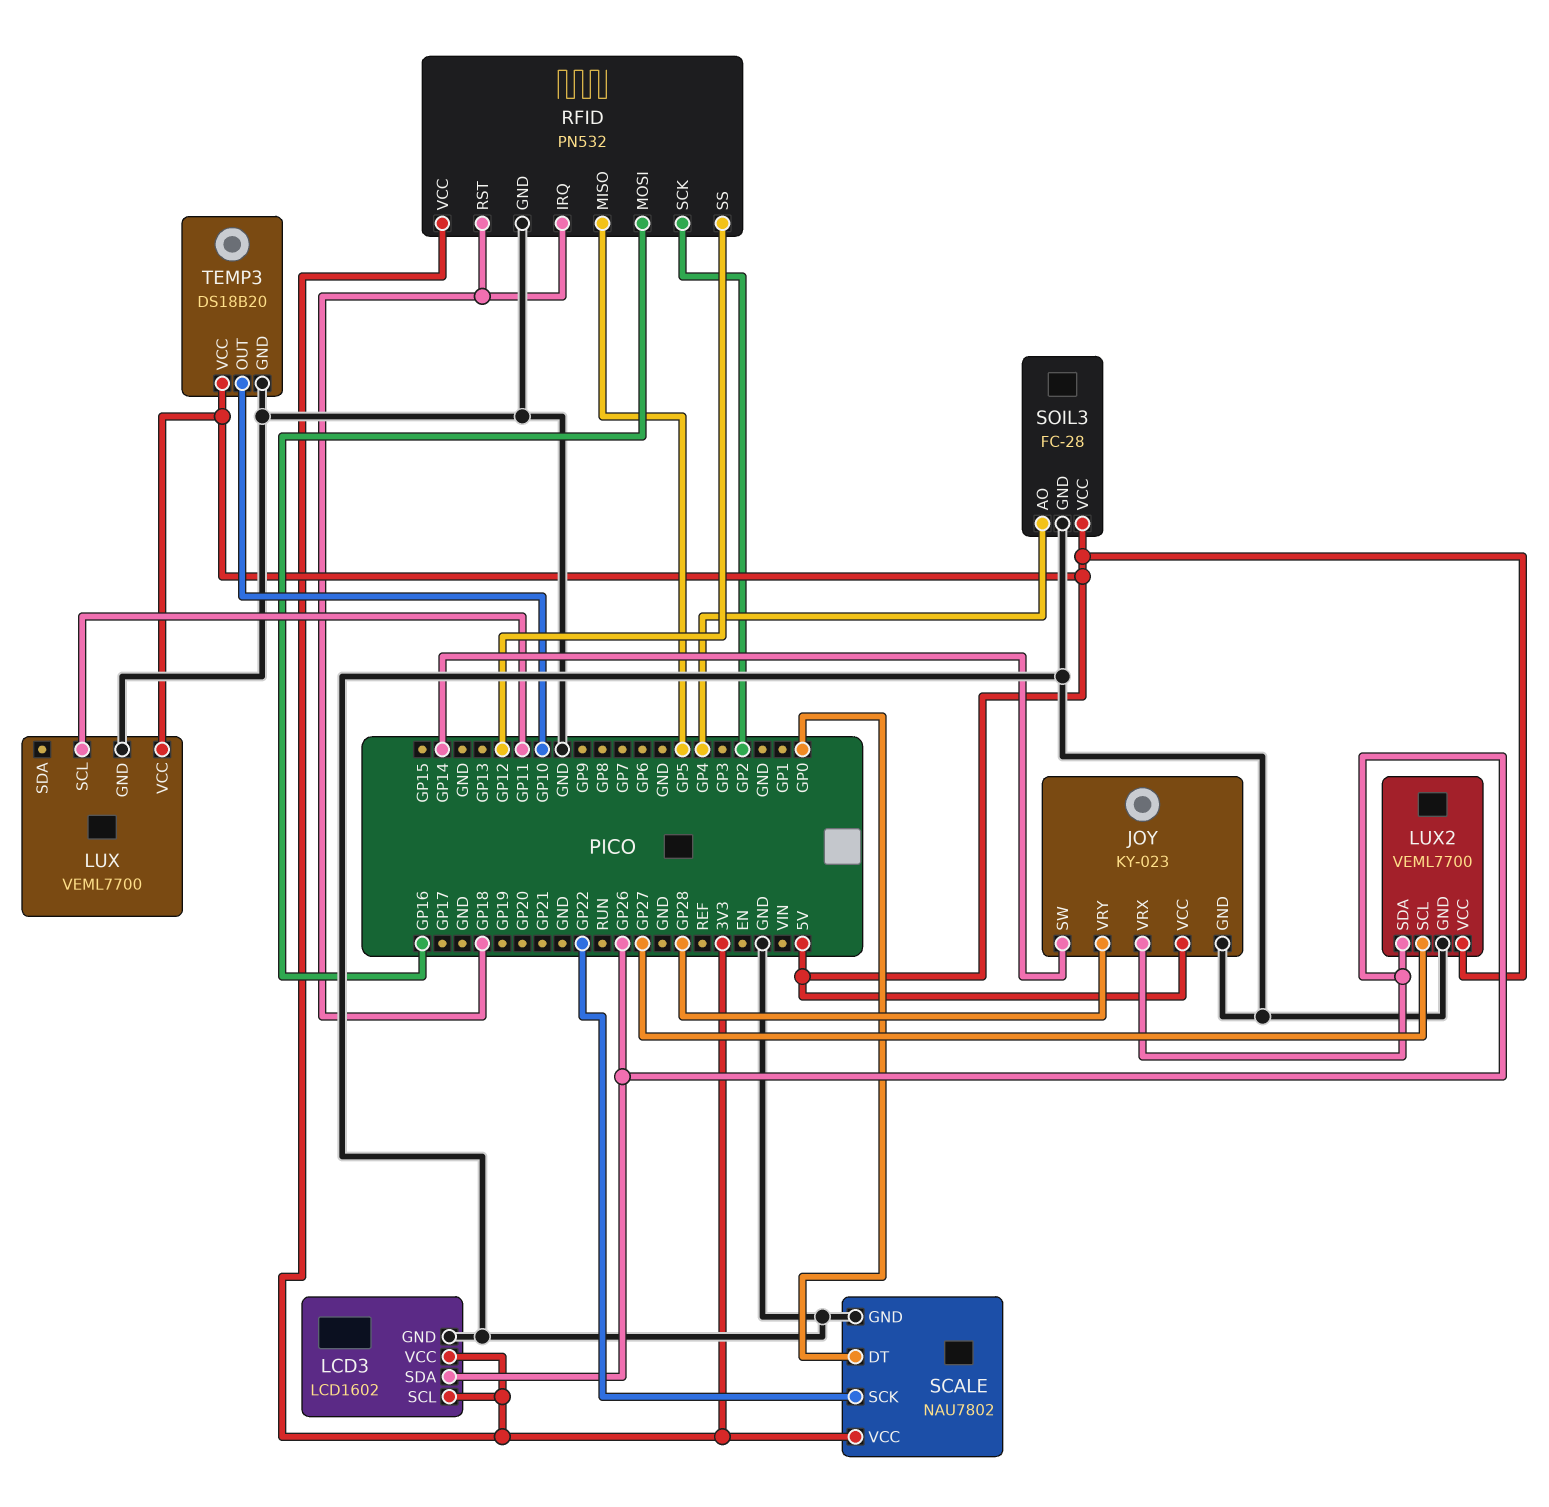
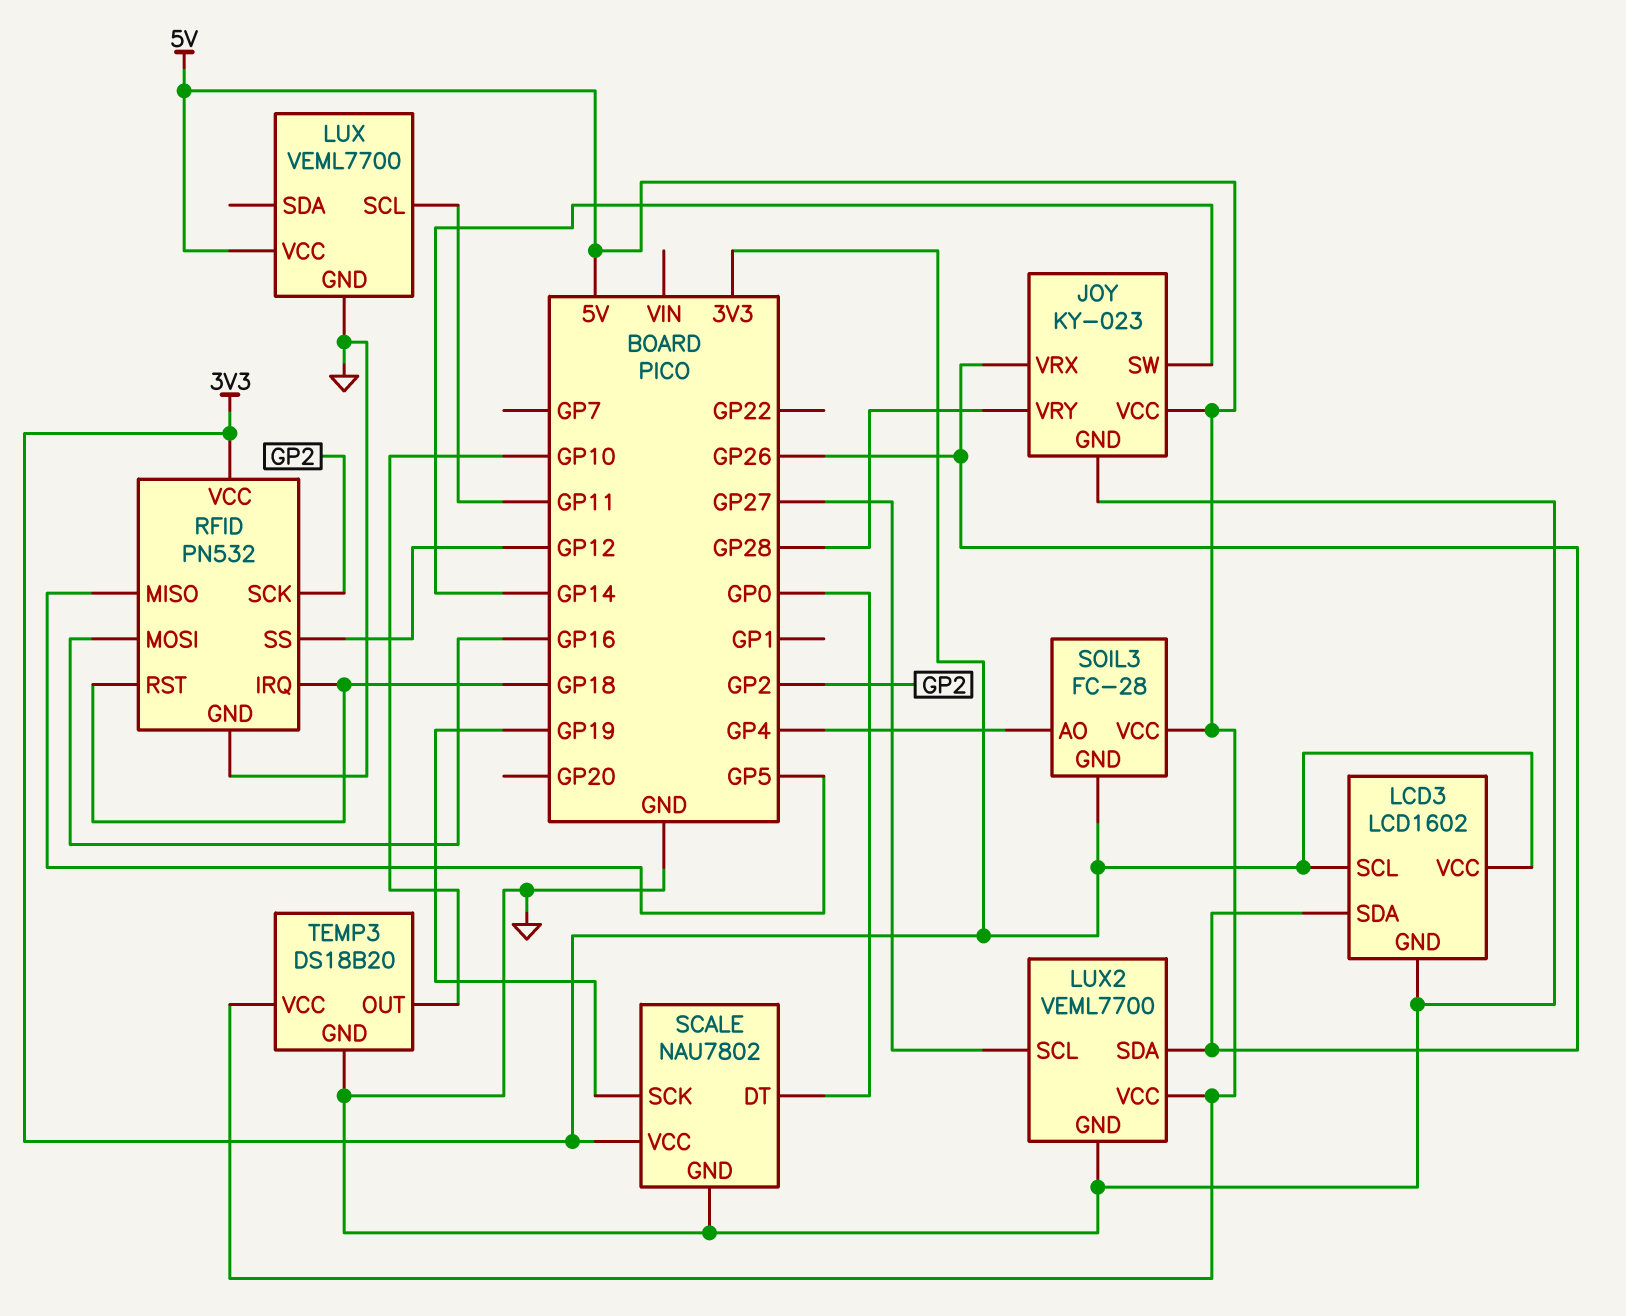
SCALE pin SCK: GP22 -> GP19
SOIL3 pin GND: GND -> 3V3

